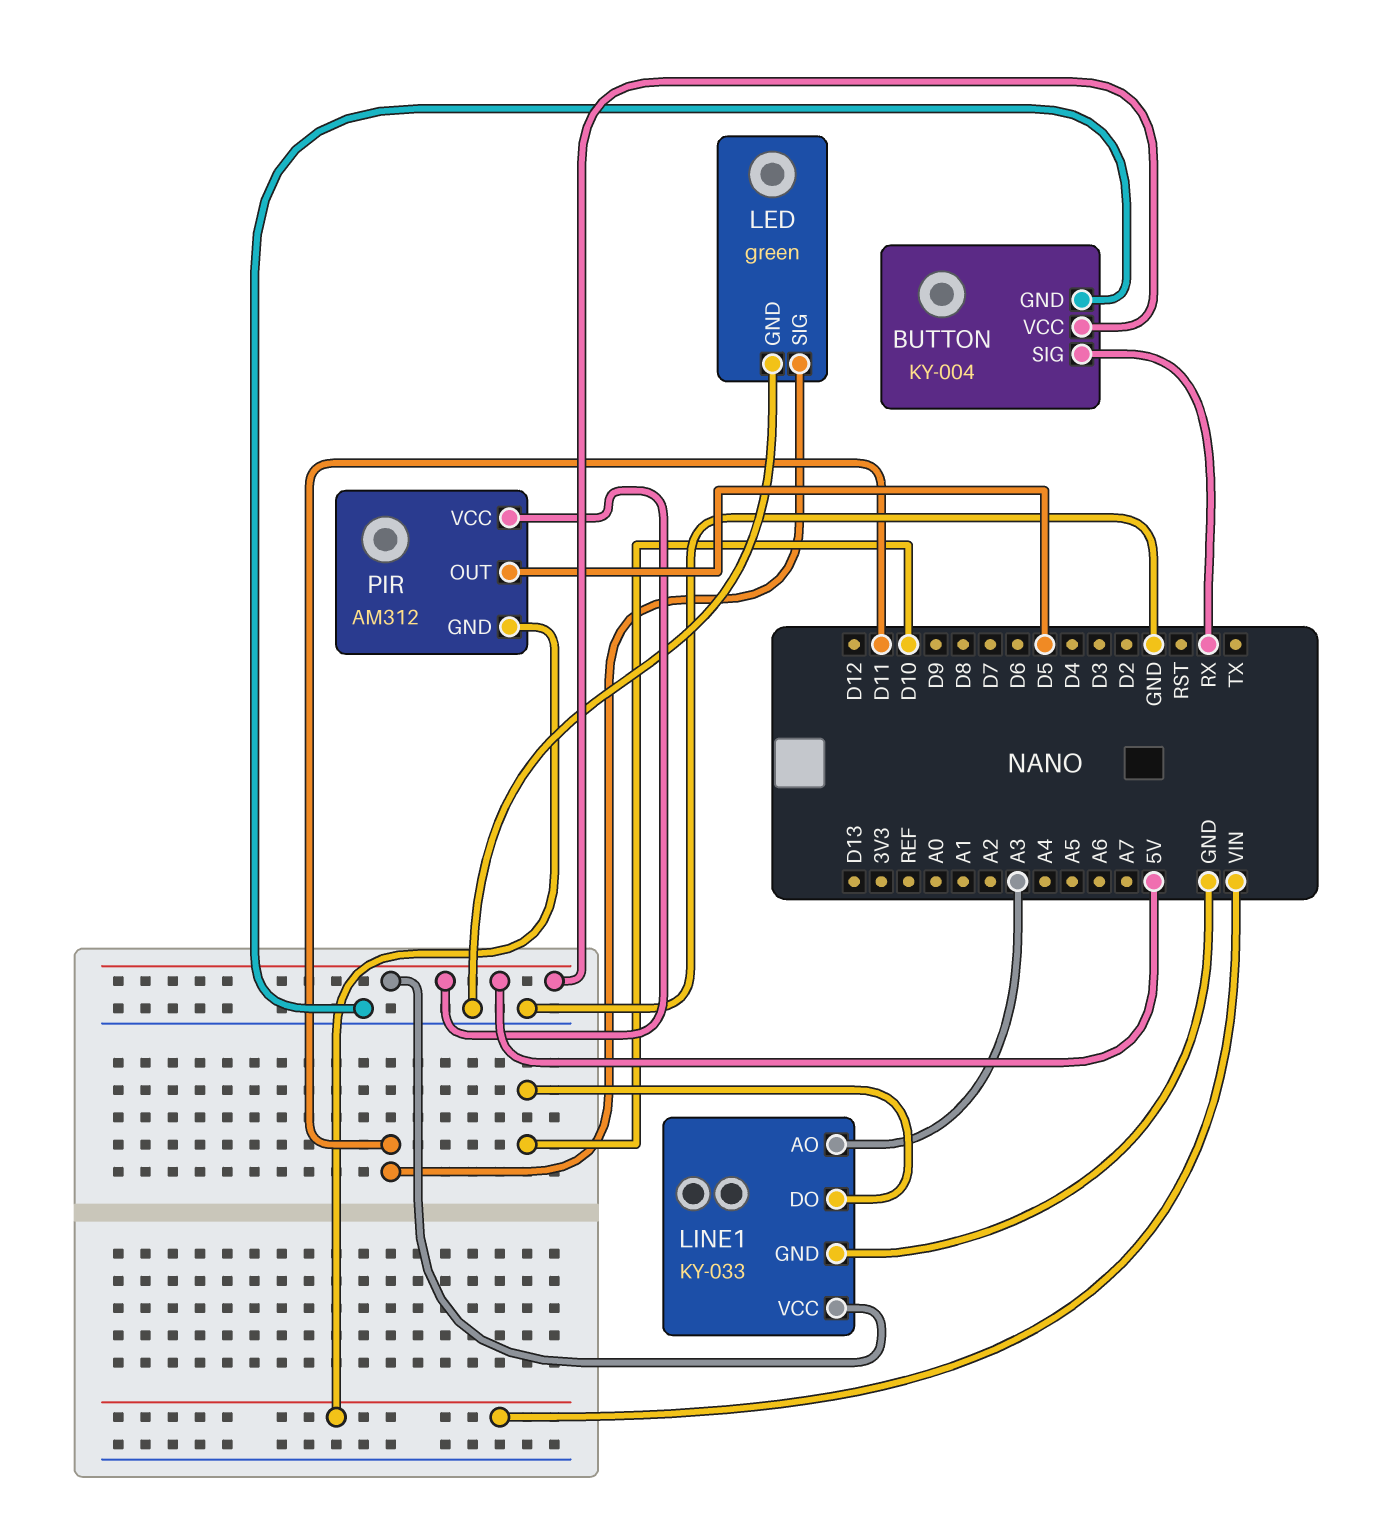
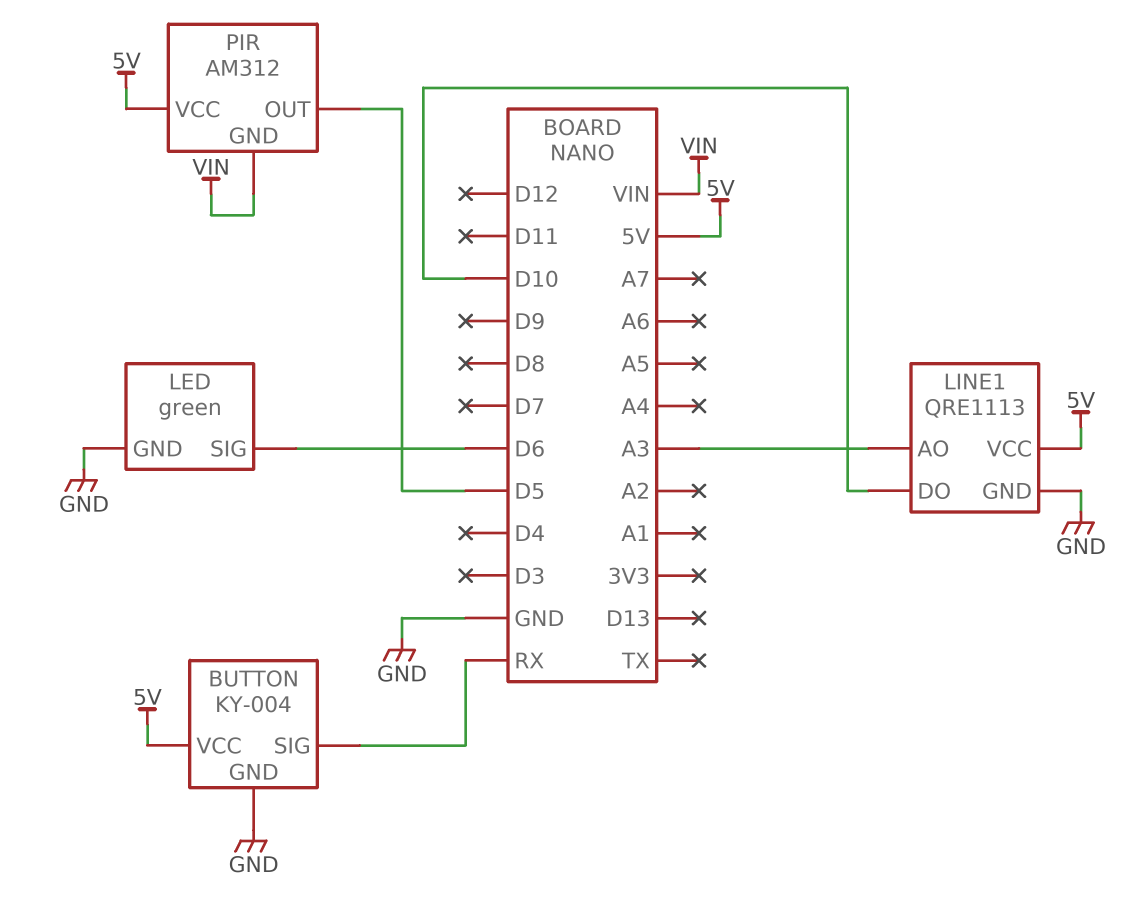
LED pin SIG: D11 -> D6
LINE1: KY-033 -> QRE1113

